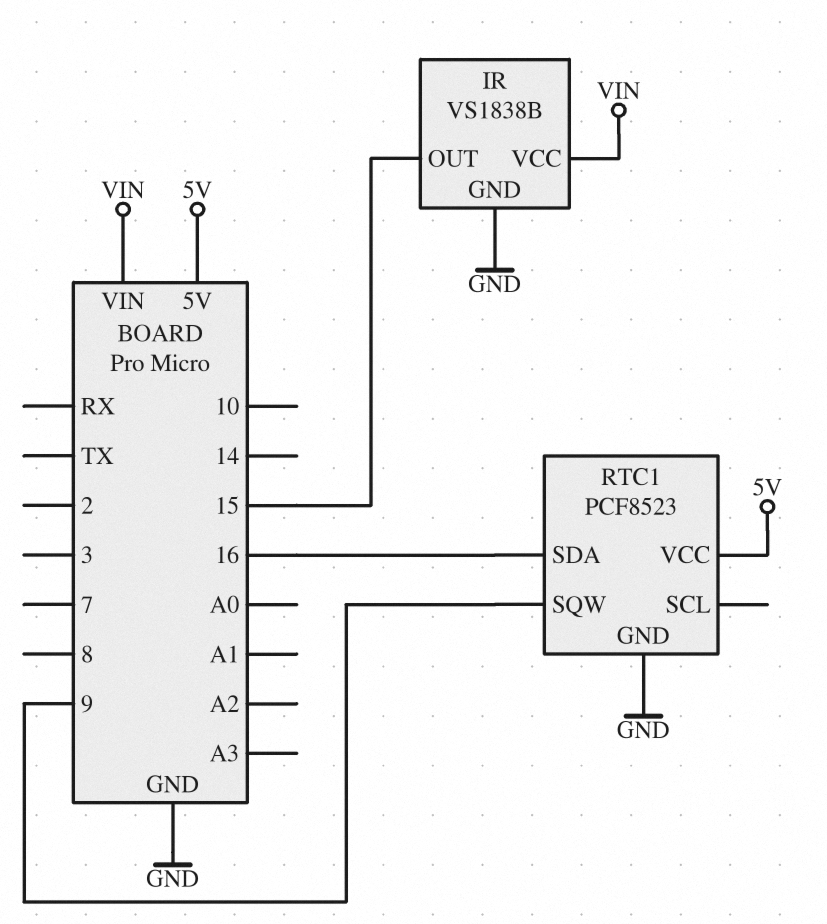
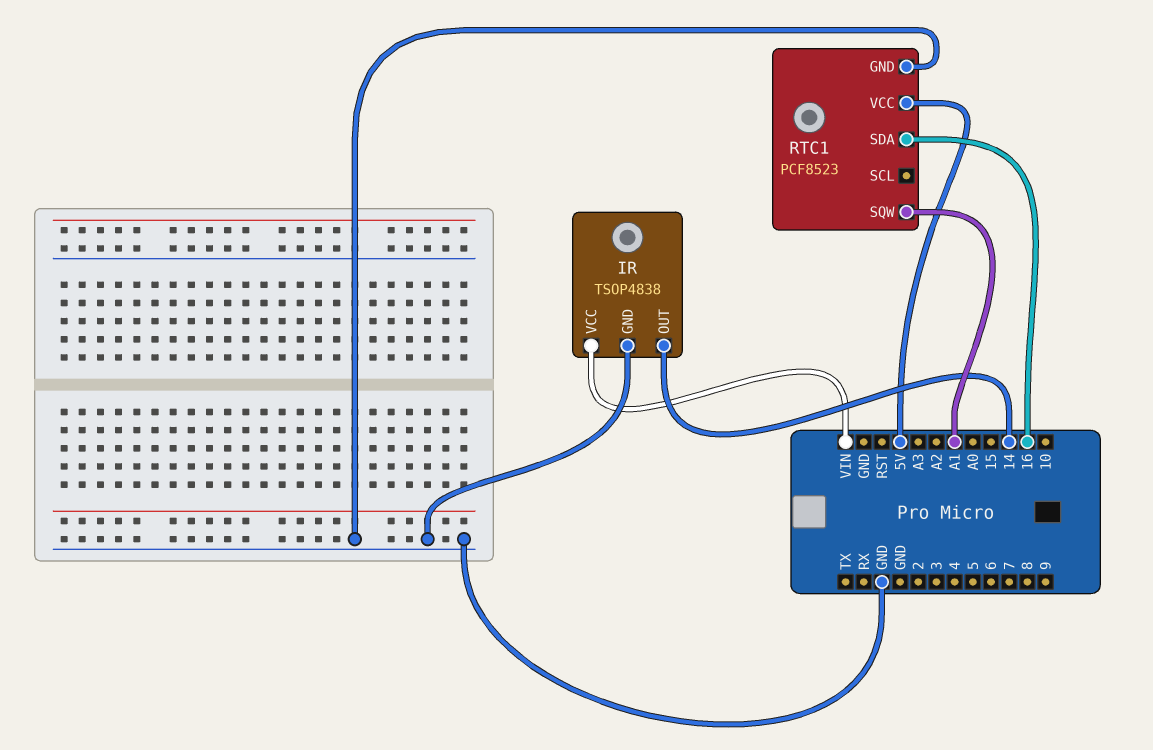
IR: VS1838B -> TSOP4838
IR pin OUT: 15 -> 14
RTC1 pin SQW: 9 -> A1

